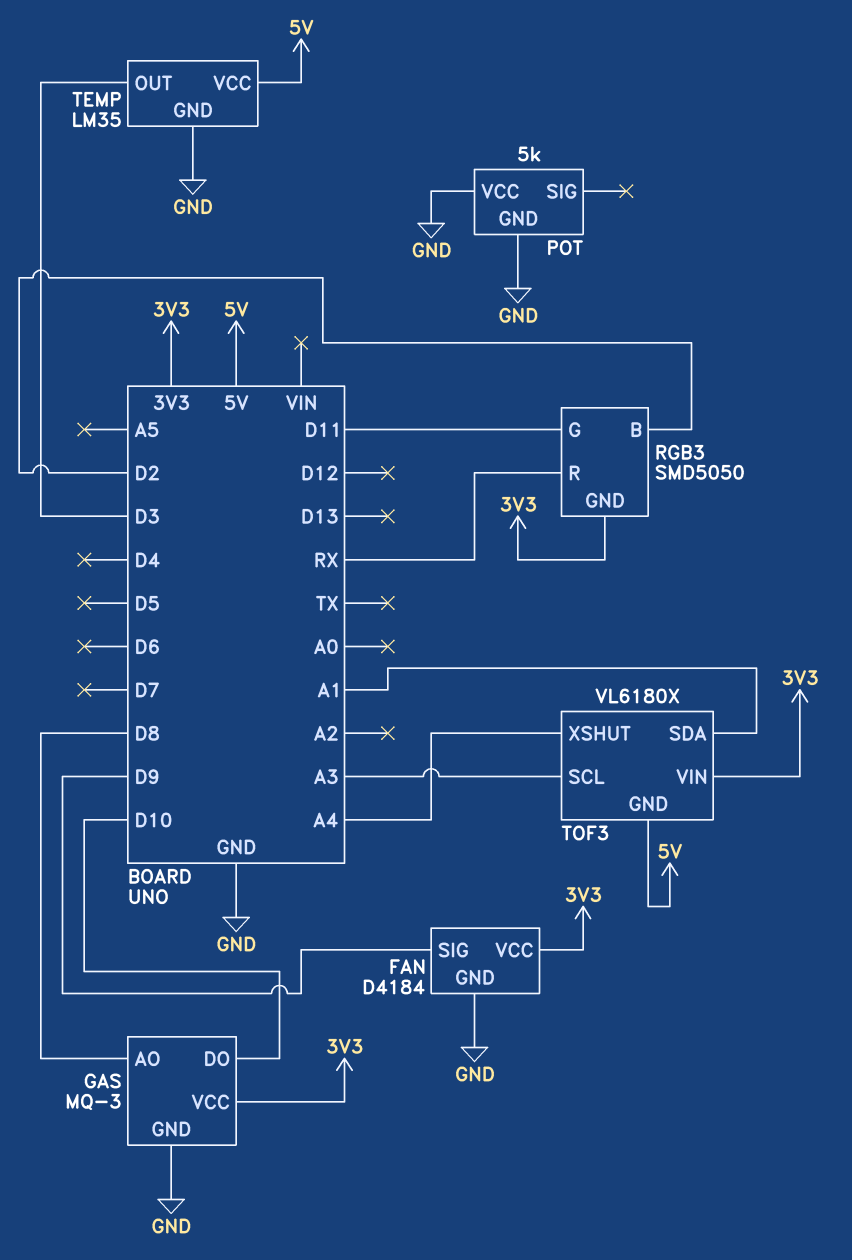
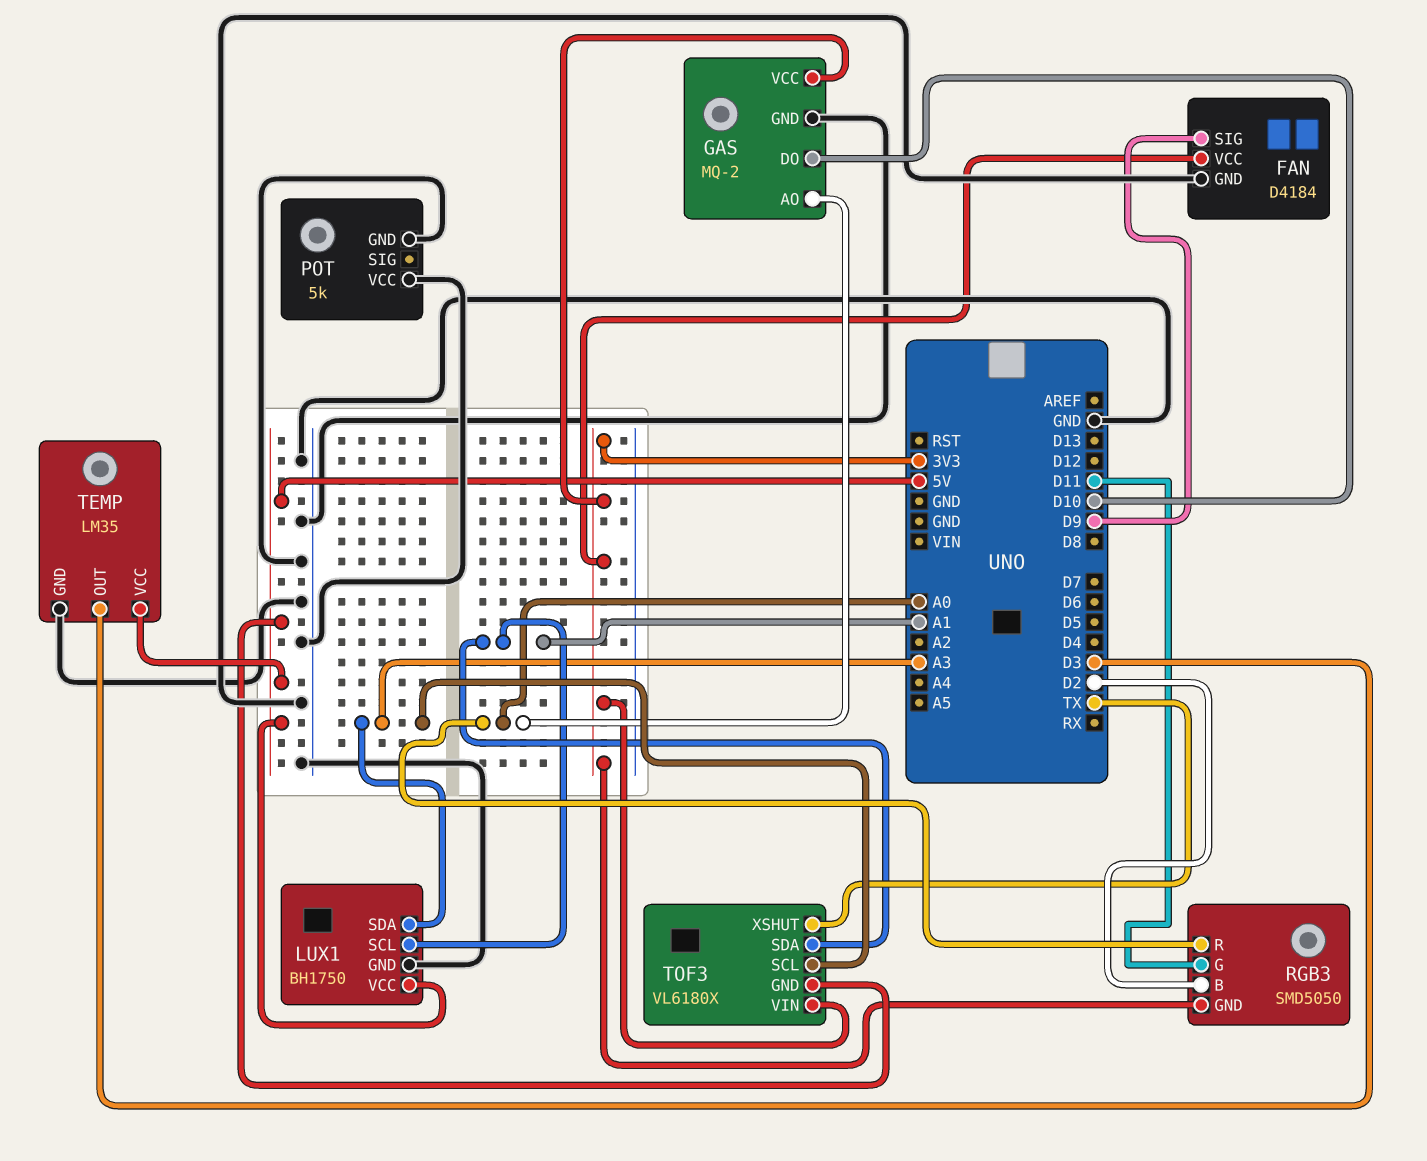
GAS: MQ-3 -> MQ-2
GAS pin AO: D8 -> A0
LUX1: none -> BH1750
LUX1 pin GND: none -> GND
LUX1 pin SCL: none -> A1
LUX1 pin SDA: none -> A3
LUX1 pin VCC: none -> 5V
RGB3 pin R: RX -> A0
TOF3 pin XSHUT: A4 -> TX

